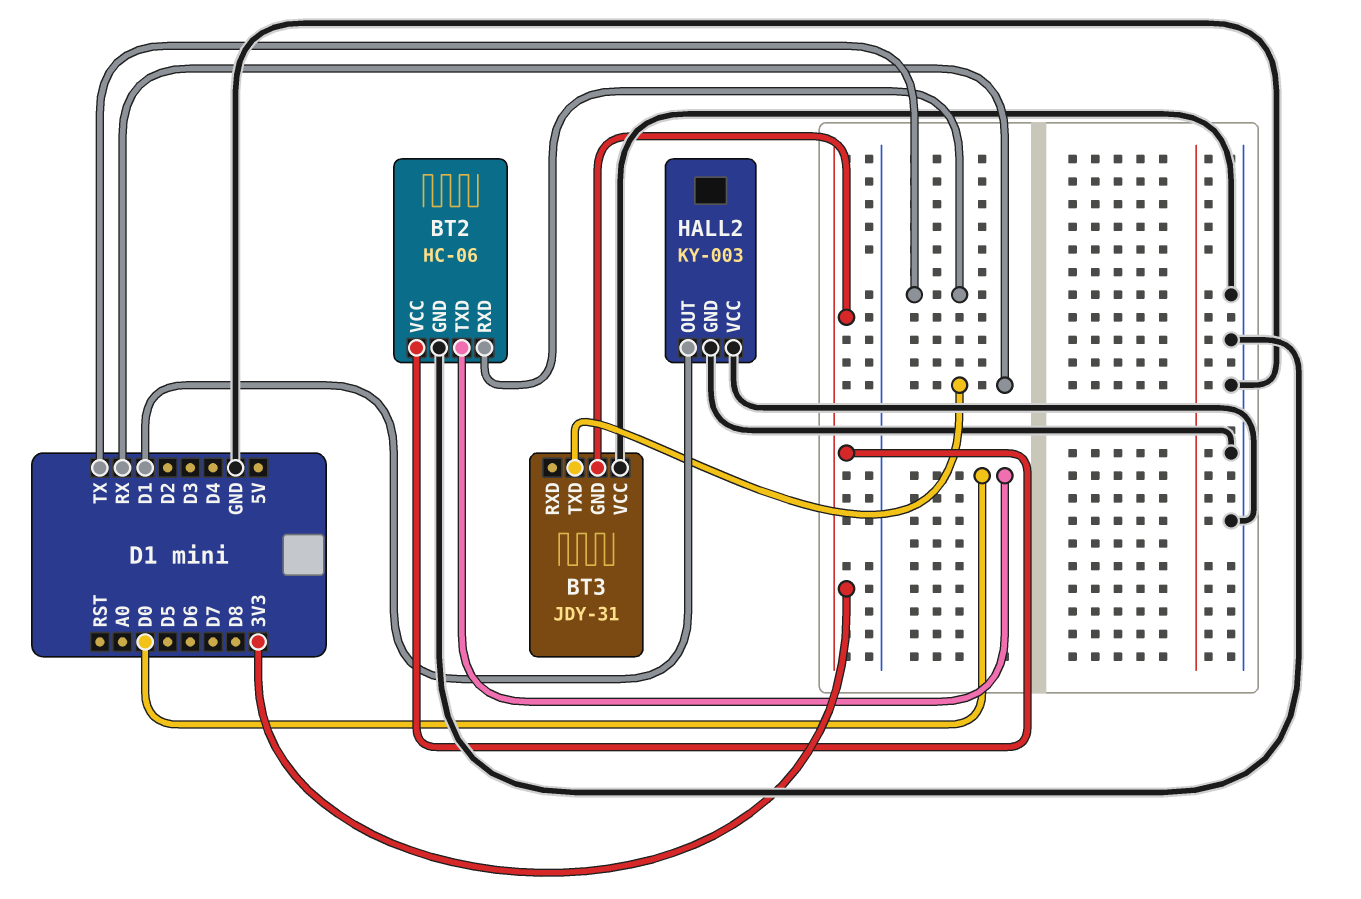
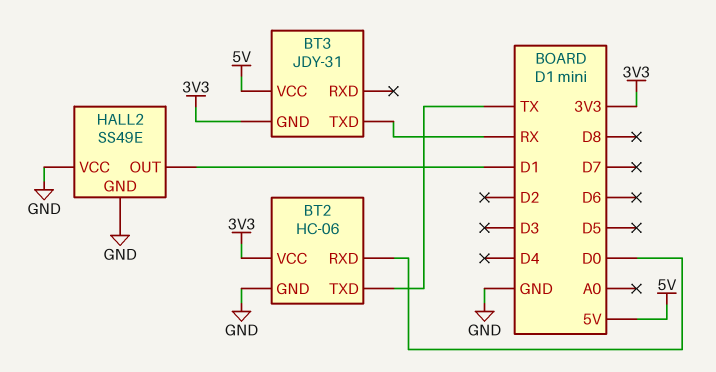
BT2 pin RXD: TX -> D0
BT2 pin TXD: D0 -> TX
BT3 pin VCC: GND -> 5V
HALL2: KY-003 -> SS49E

